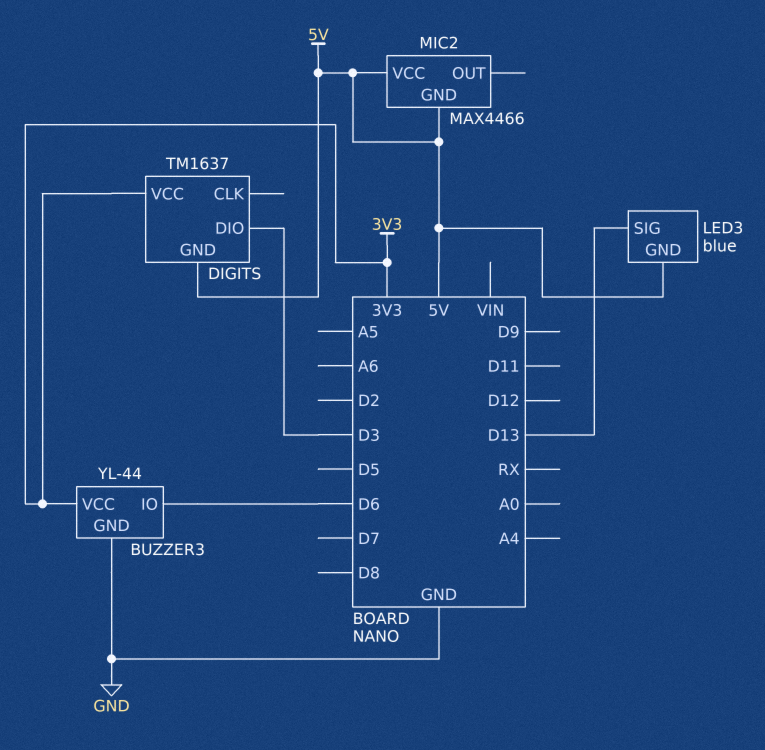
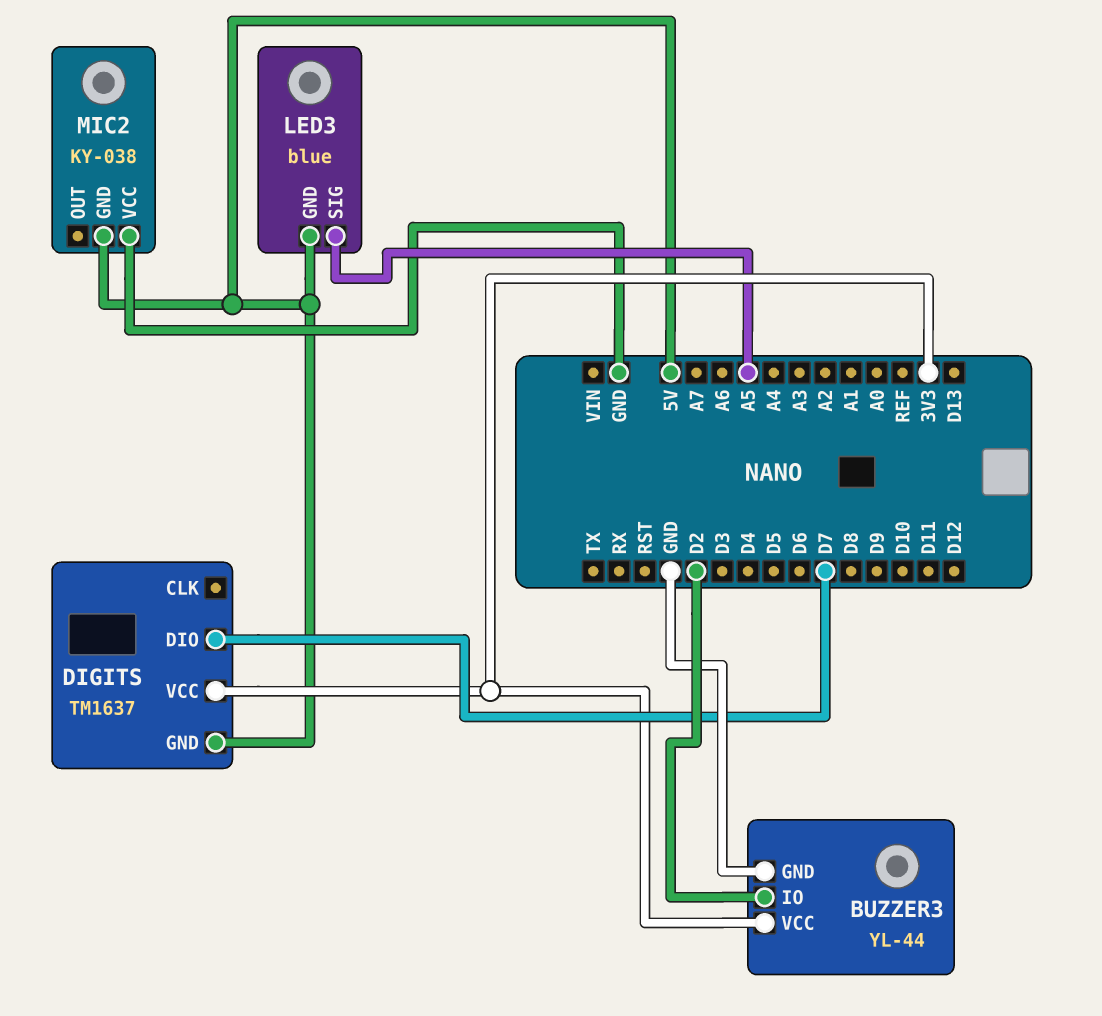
BUZZER3 pin IO: D6 -> D2
DIGITS pin DIO: D3 -> D7
LED3 pin SIG: D13 -> A5
MIC2: MAX4466 -> KY-038
MIC2 pin VCC: 5V -> GND

